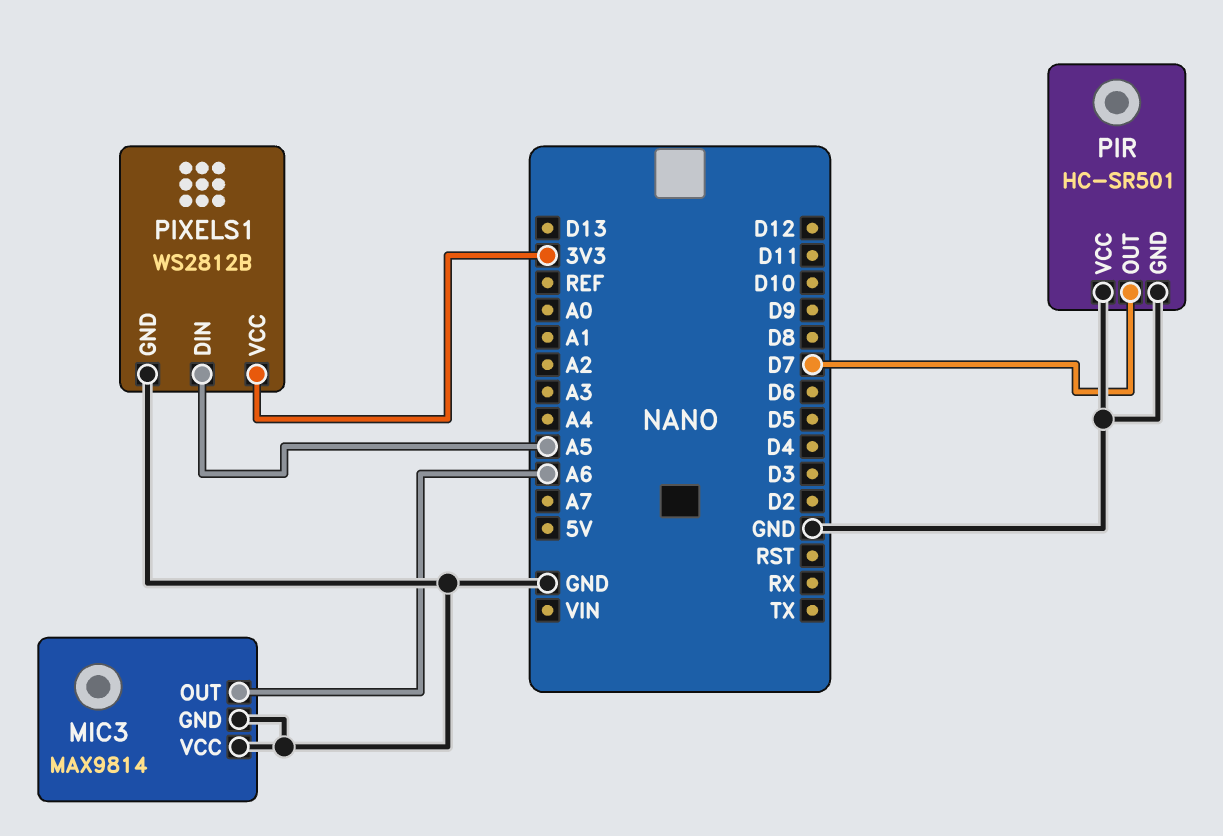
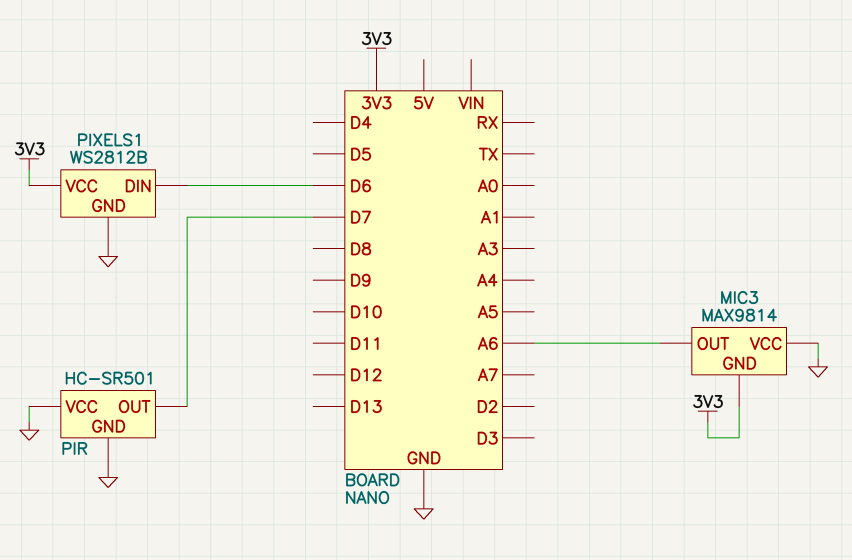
MIC3 pin GND: GND -> 3V3
PIXELS1 pin DIN: A5 -> D6

